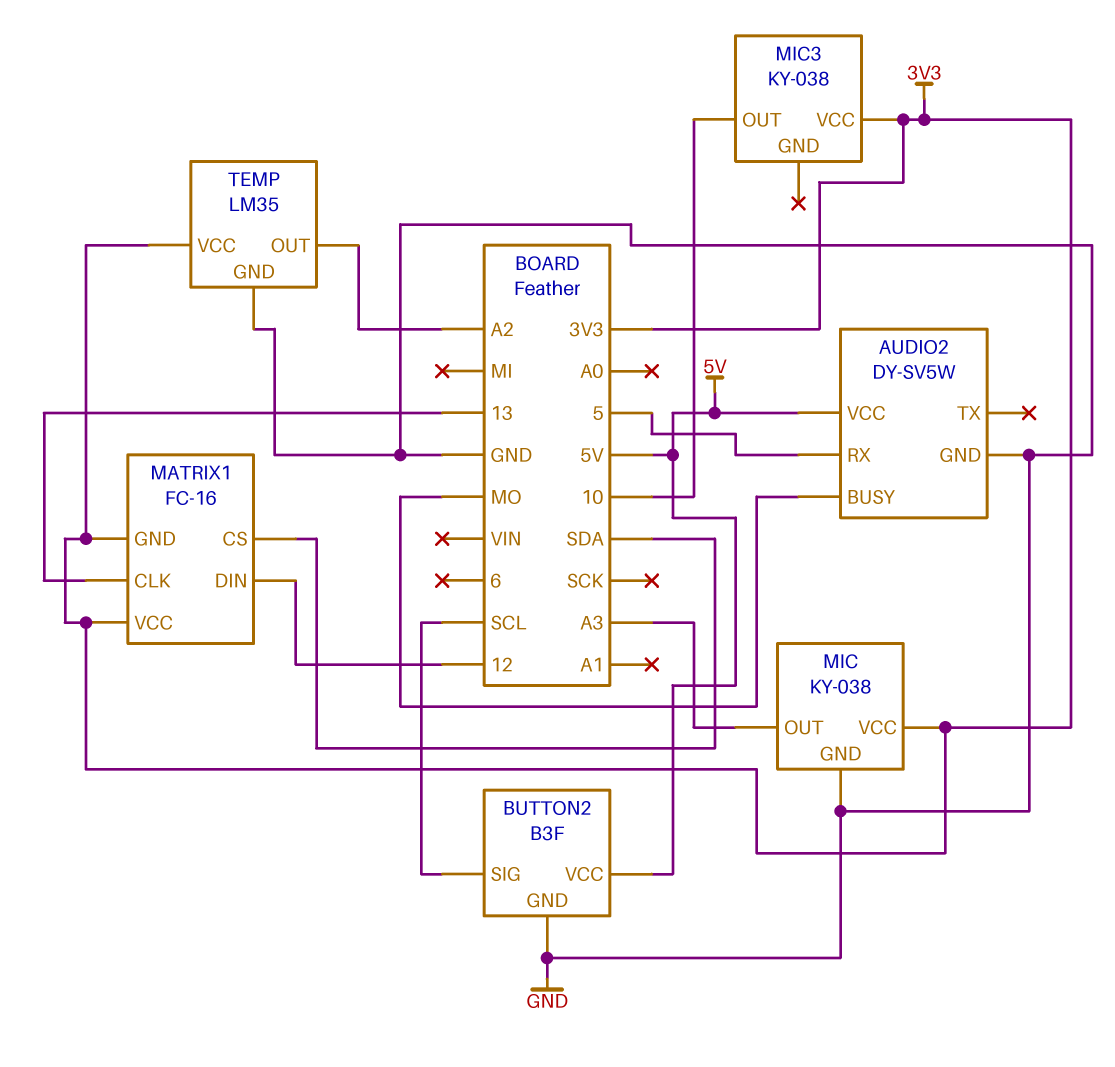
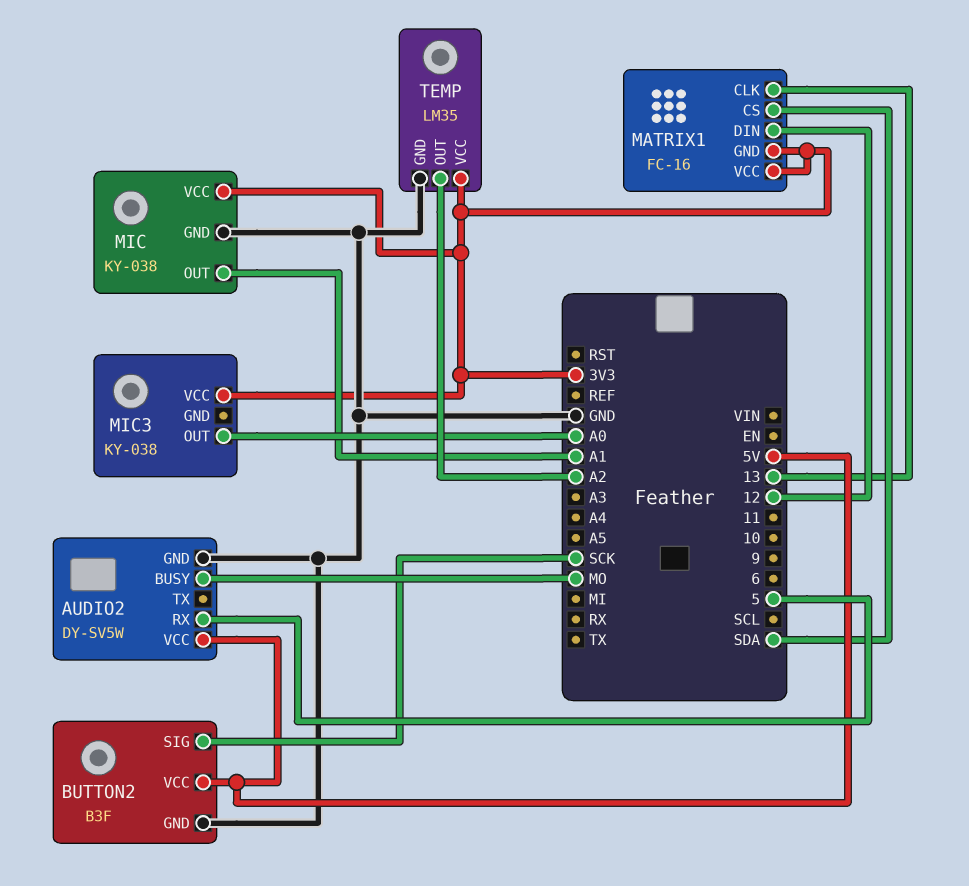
BUTTON2 pin SIG: SCL -> SCK
MIC pin OUT: A3 -> A1
MIC3 pin OUT: 10 -> A0

